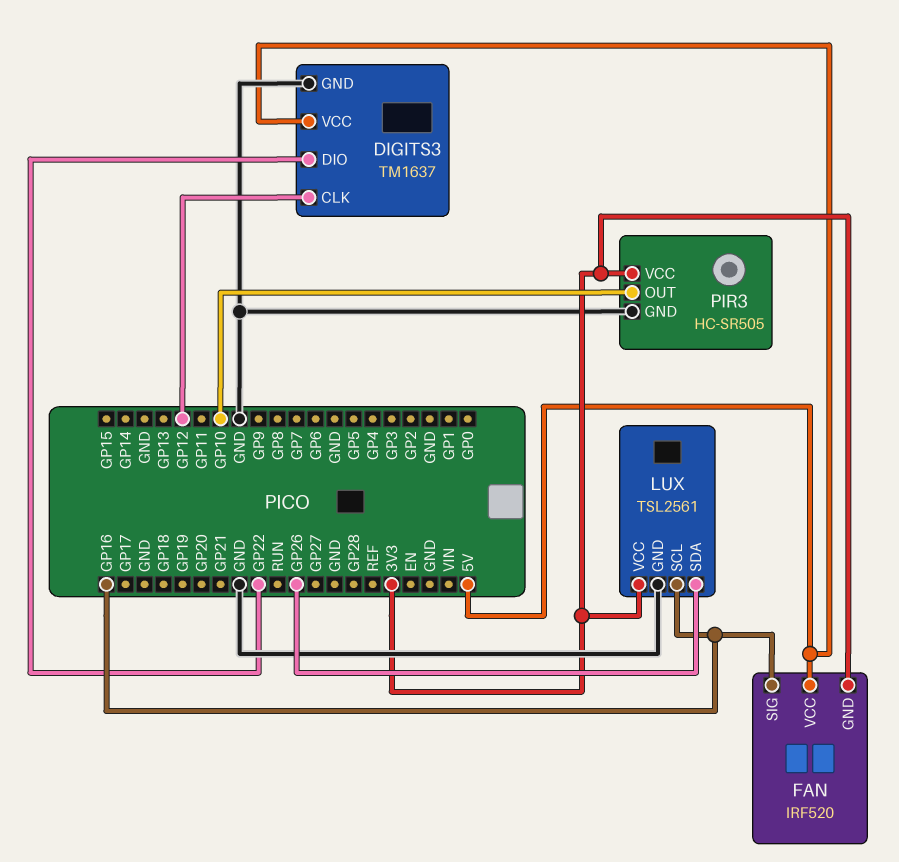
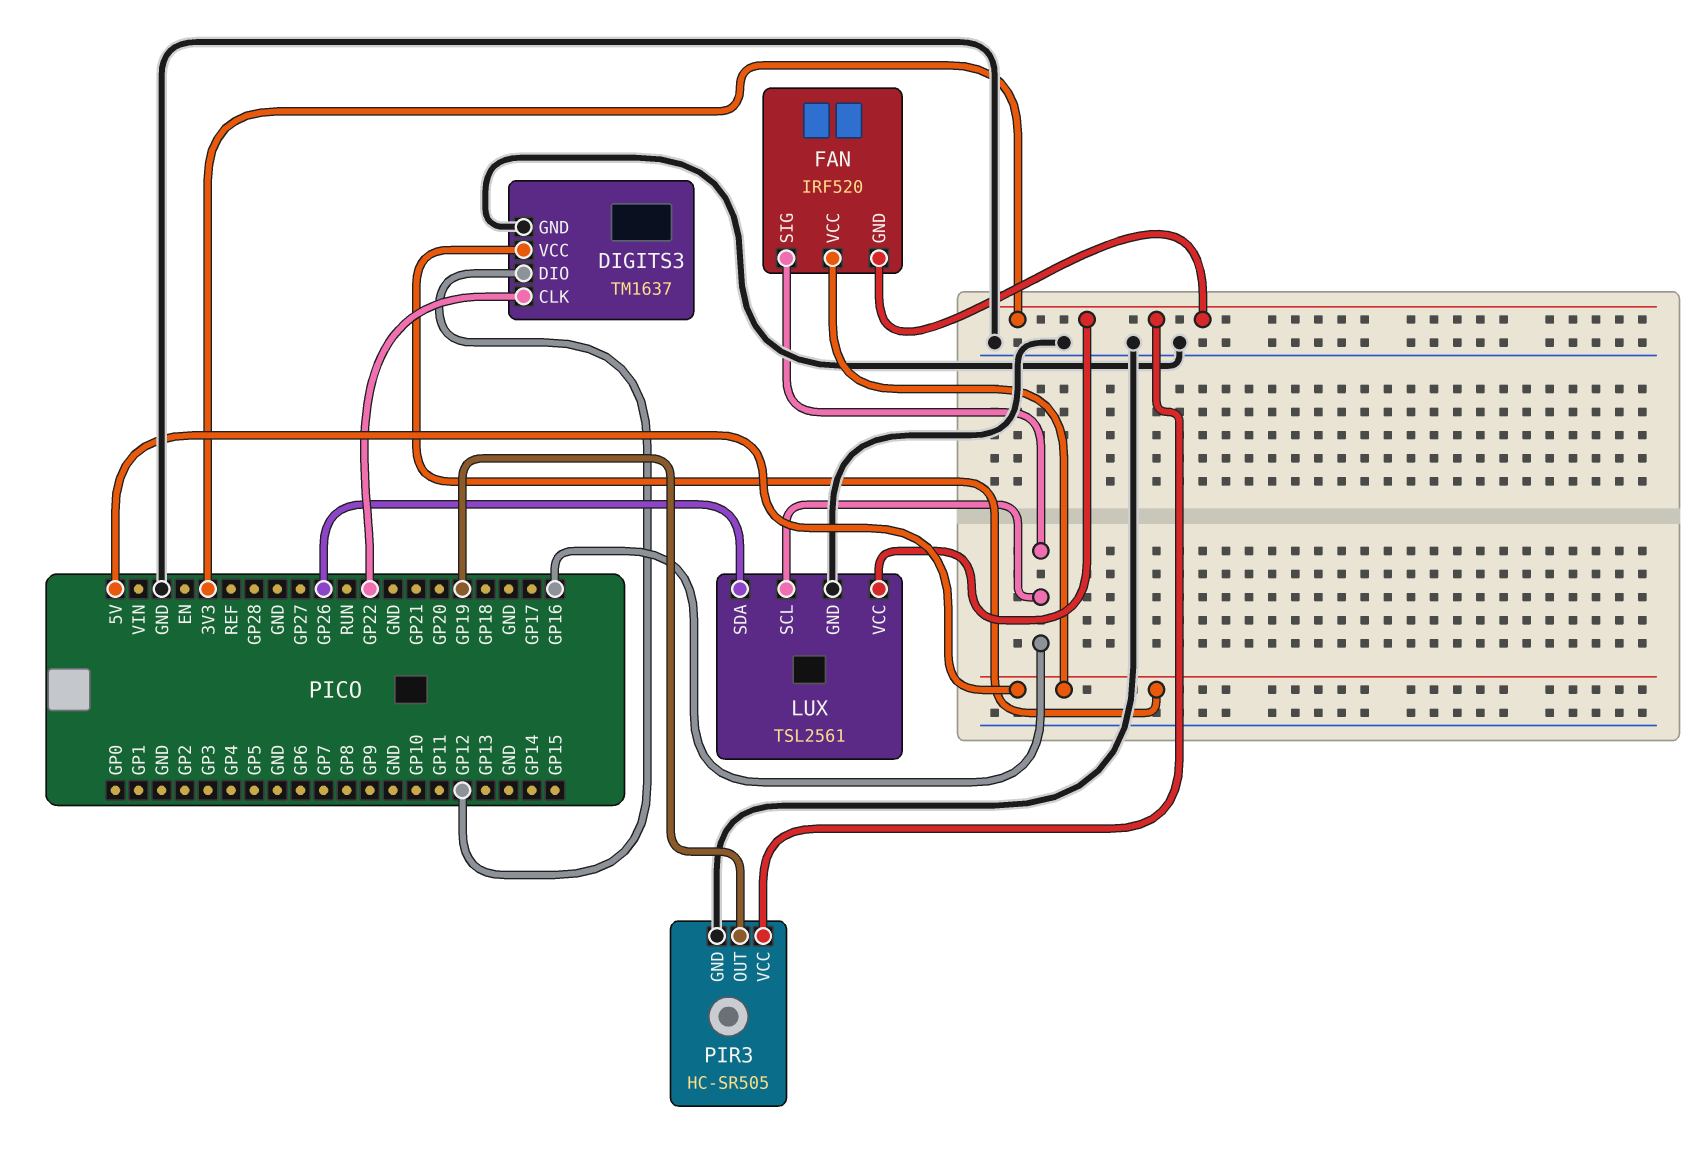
DIGITS3 pin CLK: GP12 -> GP22
DIGITS3 pin DIO: GP22 -> GP12
PIR3 pin OUT: GP10 -> GP19

